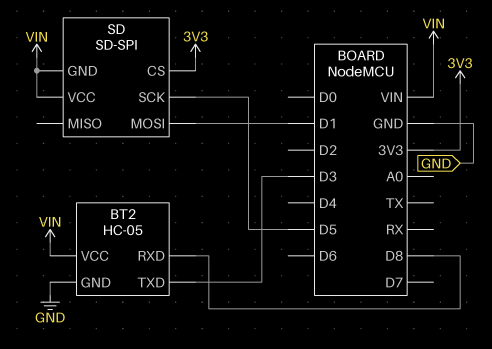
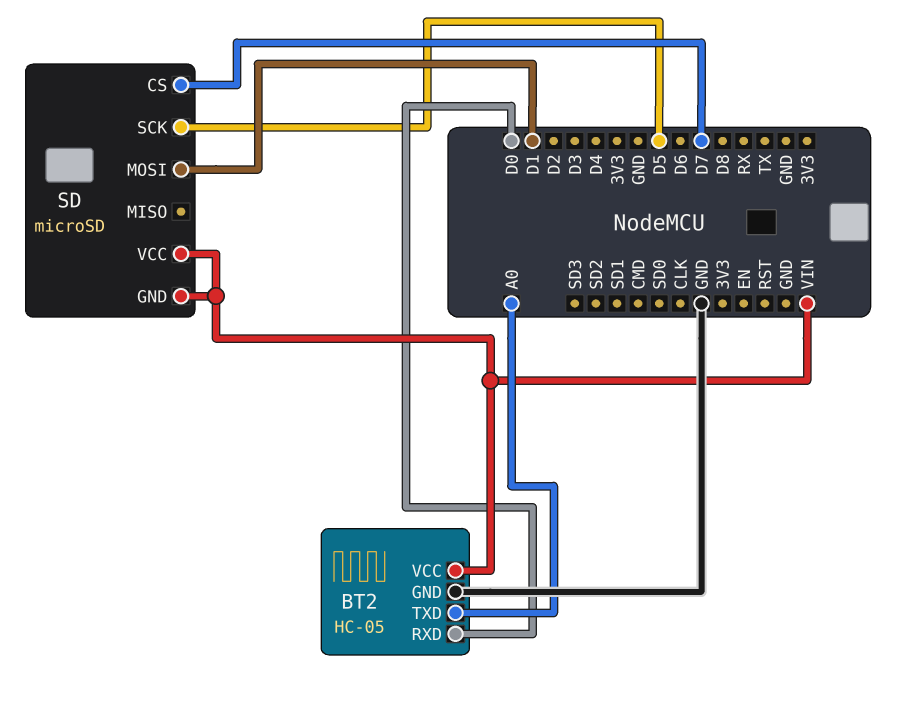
BT2 pin RXD: D8 -> D0
BT2 pin TXD: D3 -> A0
SD: SD-SPI -> microSD
SD pin CS: 3V3 -> D7

